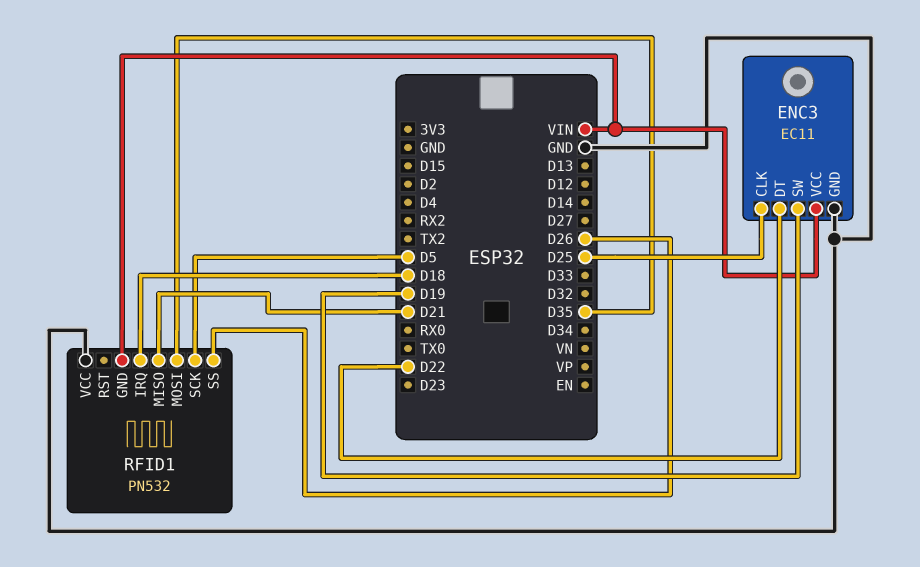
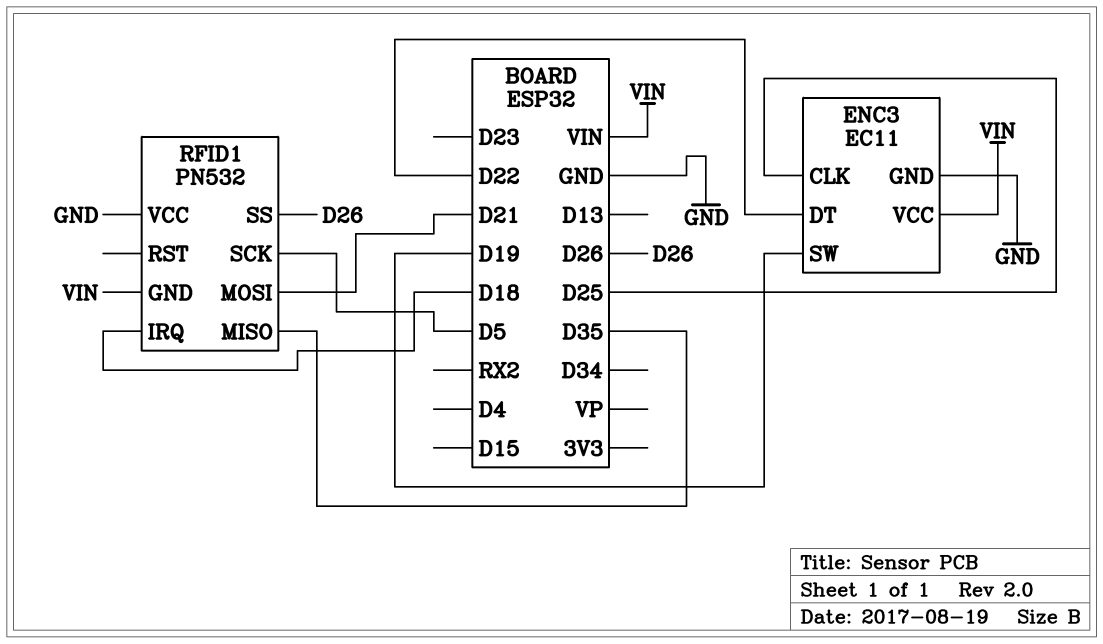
RFID1 pin MISO: D21 -> D35
RFID1 pin MOSI: D35 -> D21

